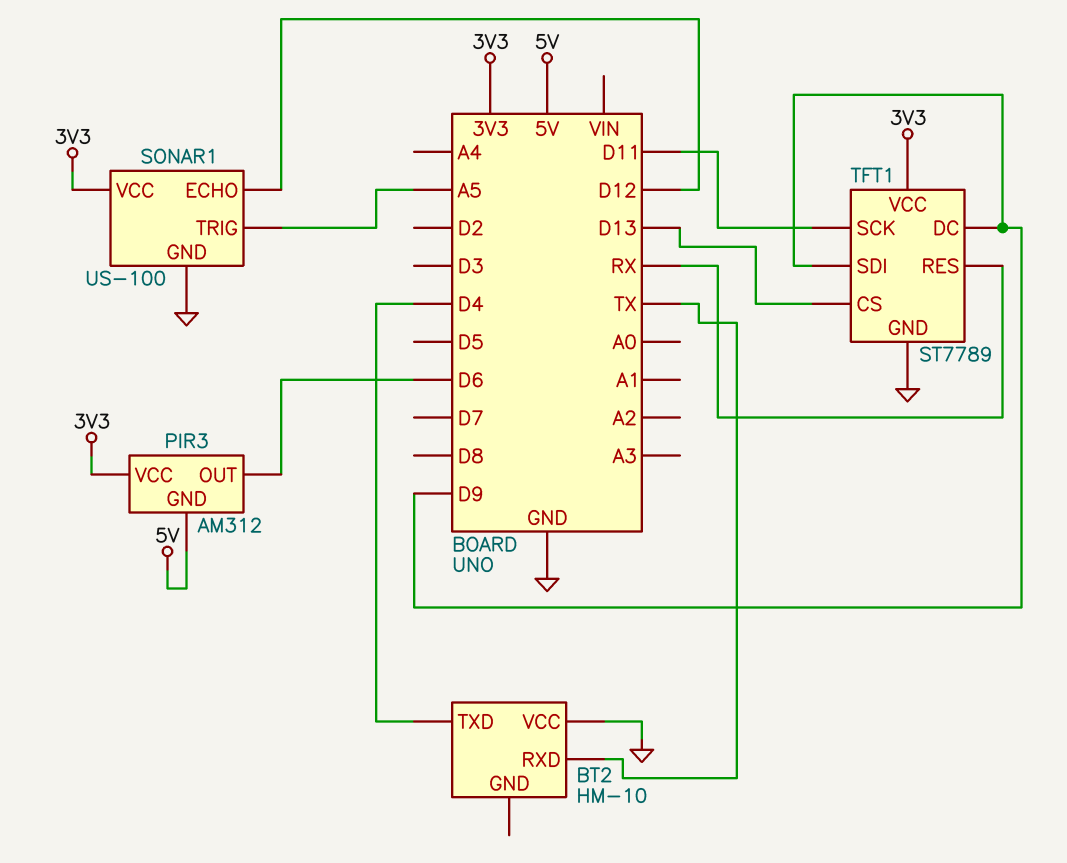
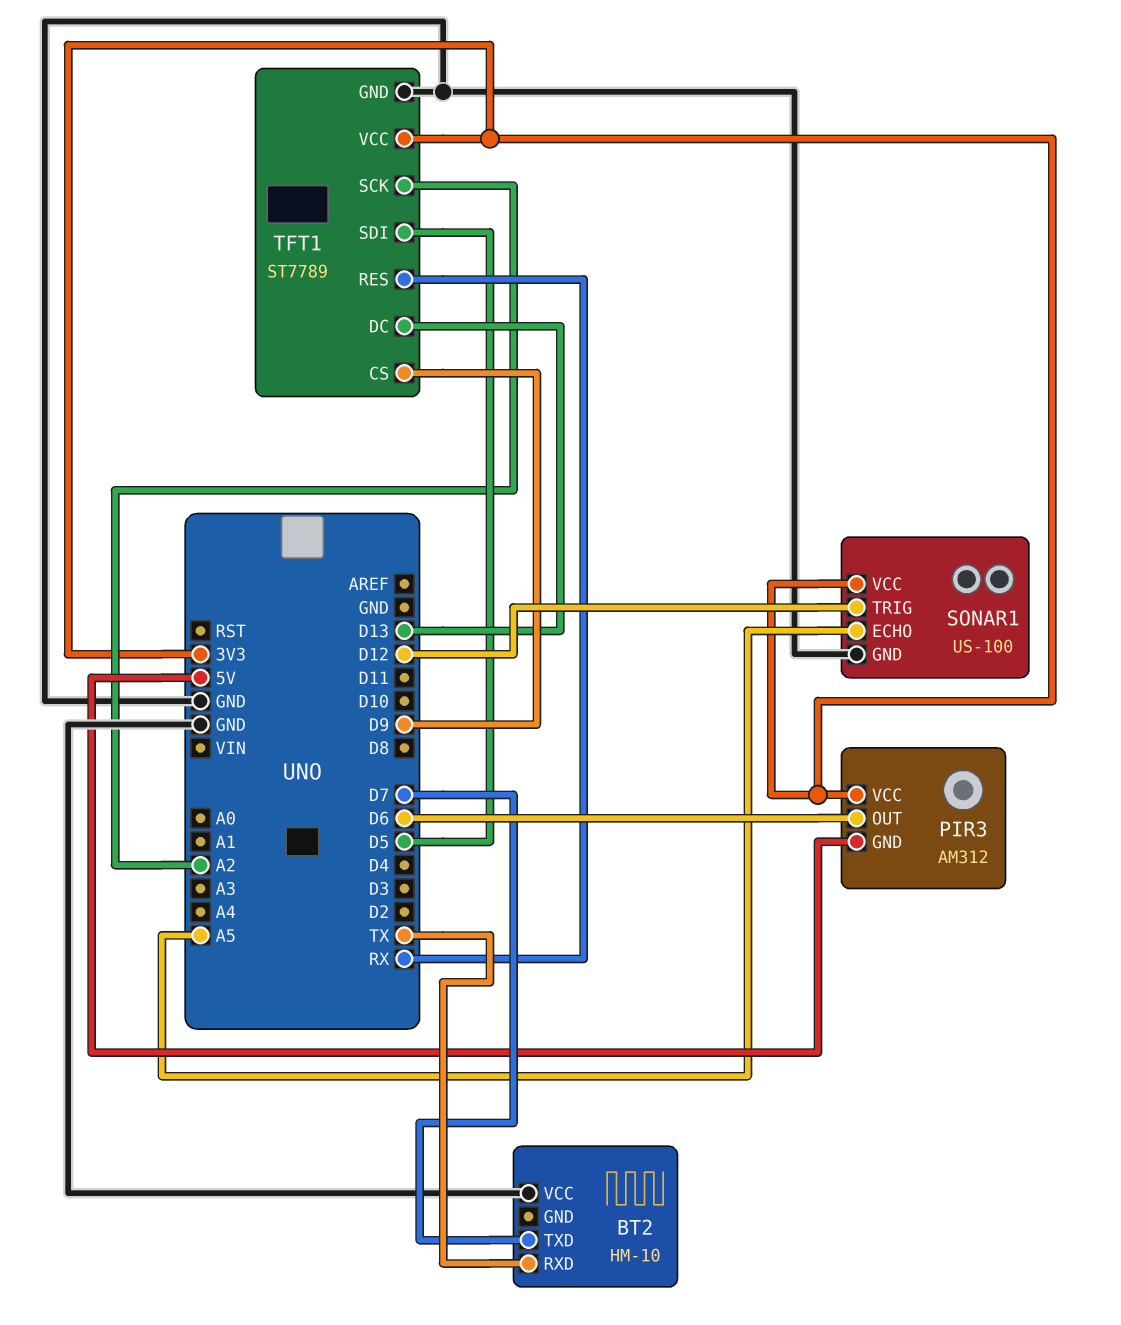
BT2 pin TXD: D4 -> D7
SONAR1 pin ECHO: D12 -> A5
SONAR1 pin TRIG: A5 -> D12
TFT1 pin CS: D13 -> D9
TFT1 pin DC: D9 -> D13
TFT1 pin SCK: D11 -> A2
TFT1 pin SDI: D9 -> D5

